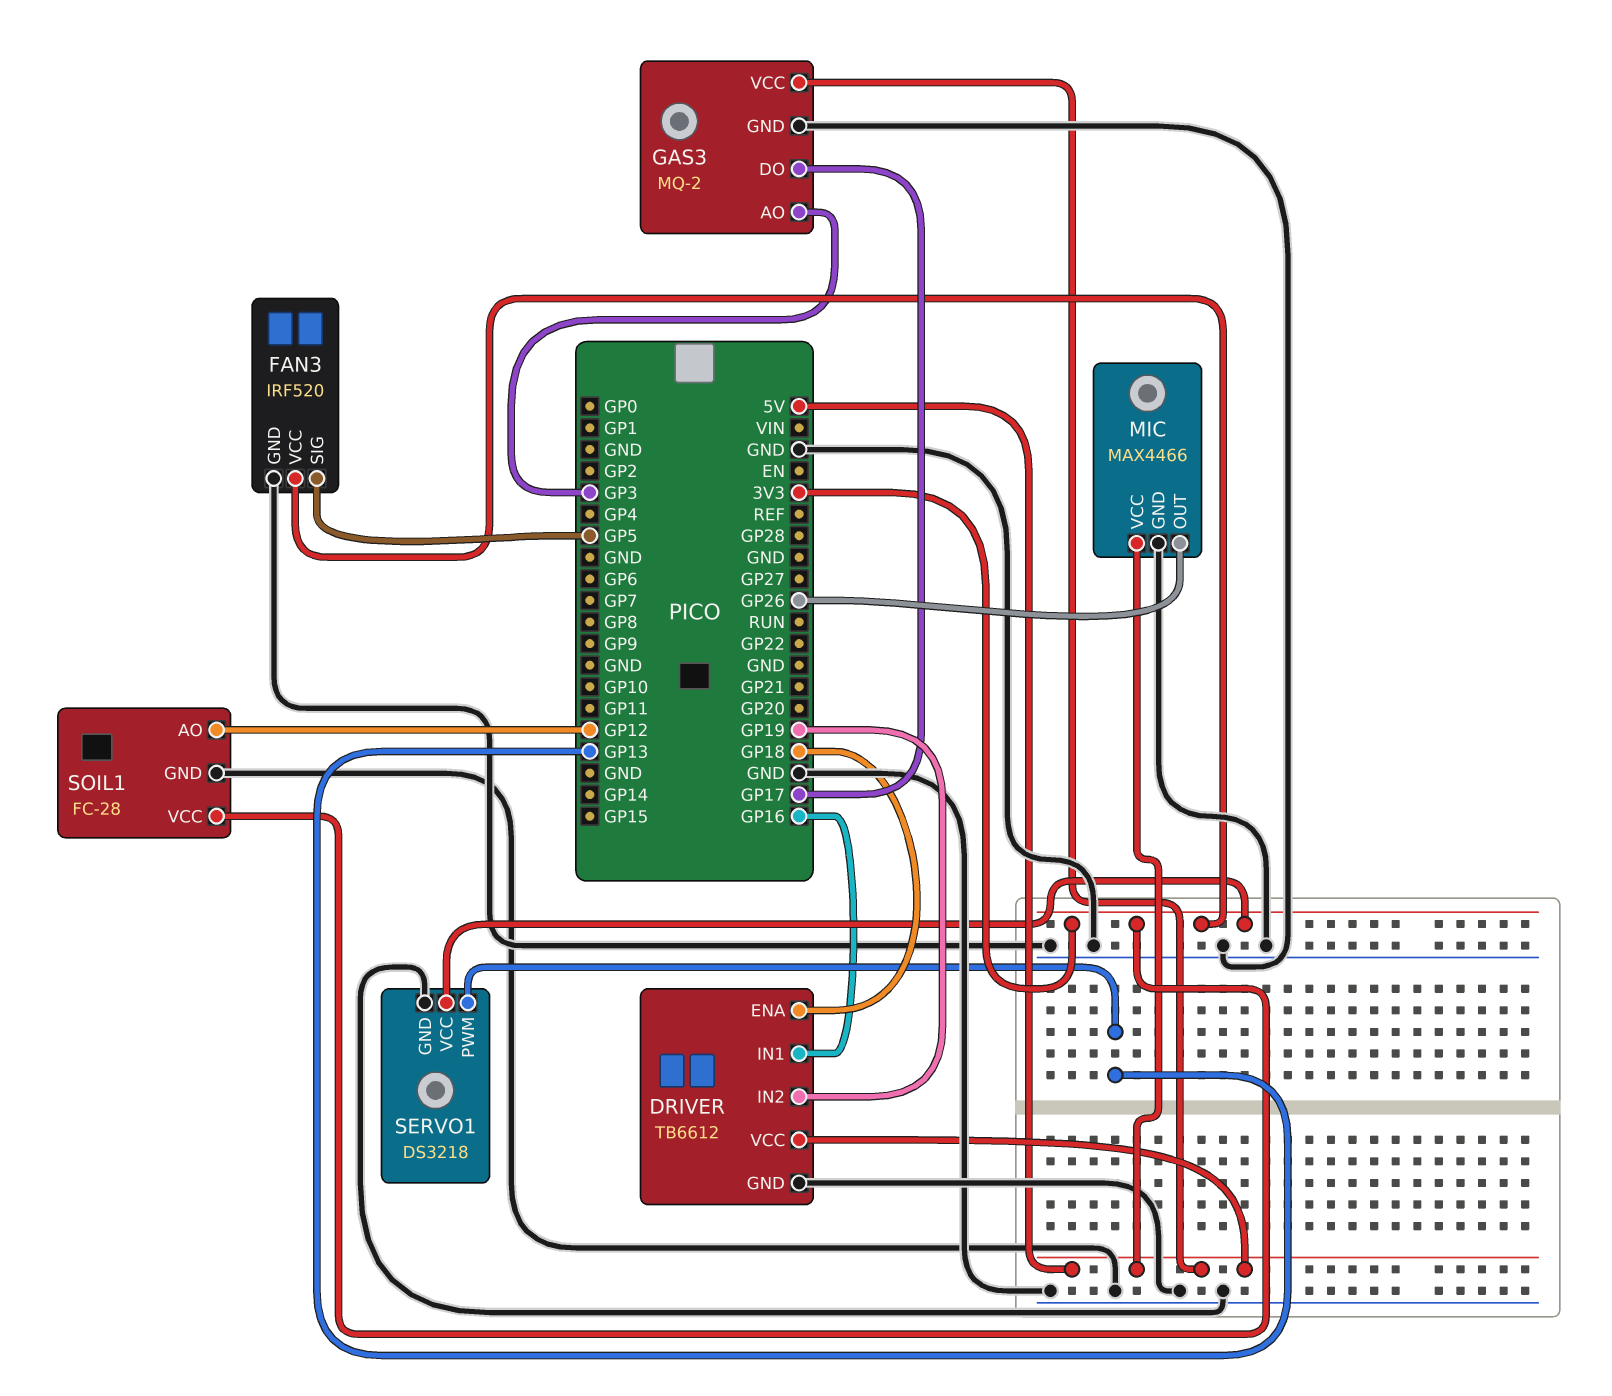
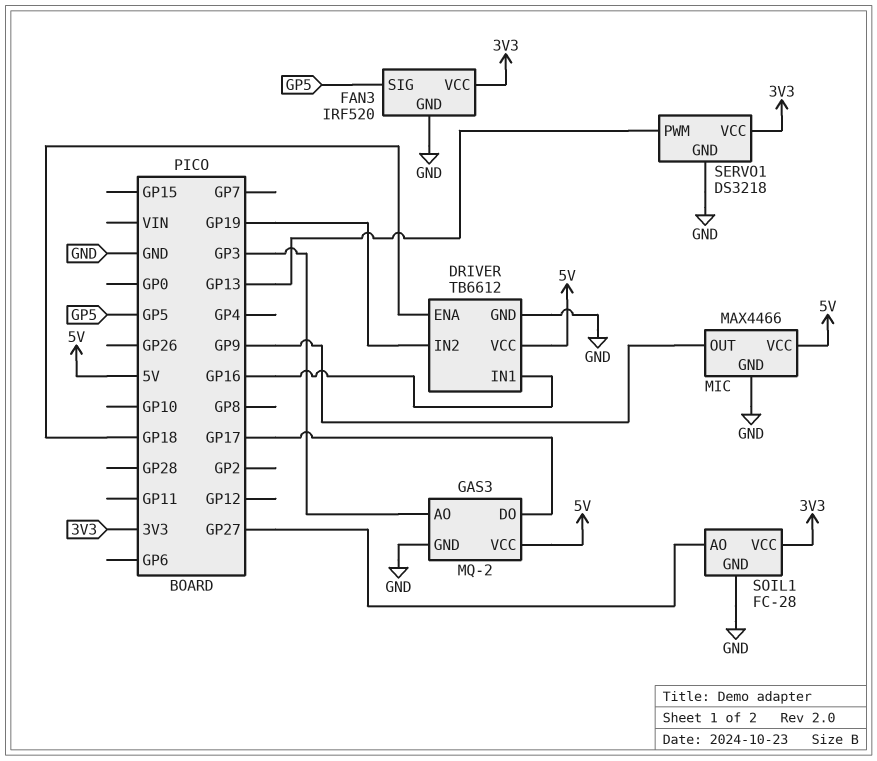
MIC pin OUT: GP26 -> GP9
SOIL1 pin AO: GP12 -> GP27

